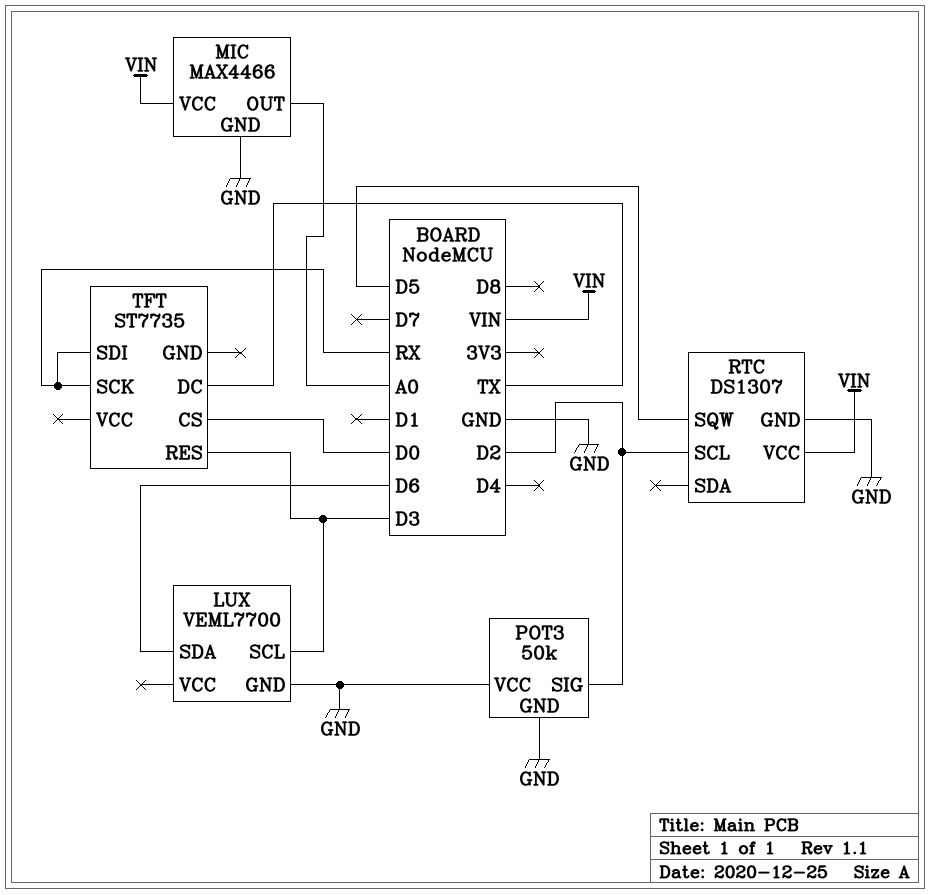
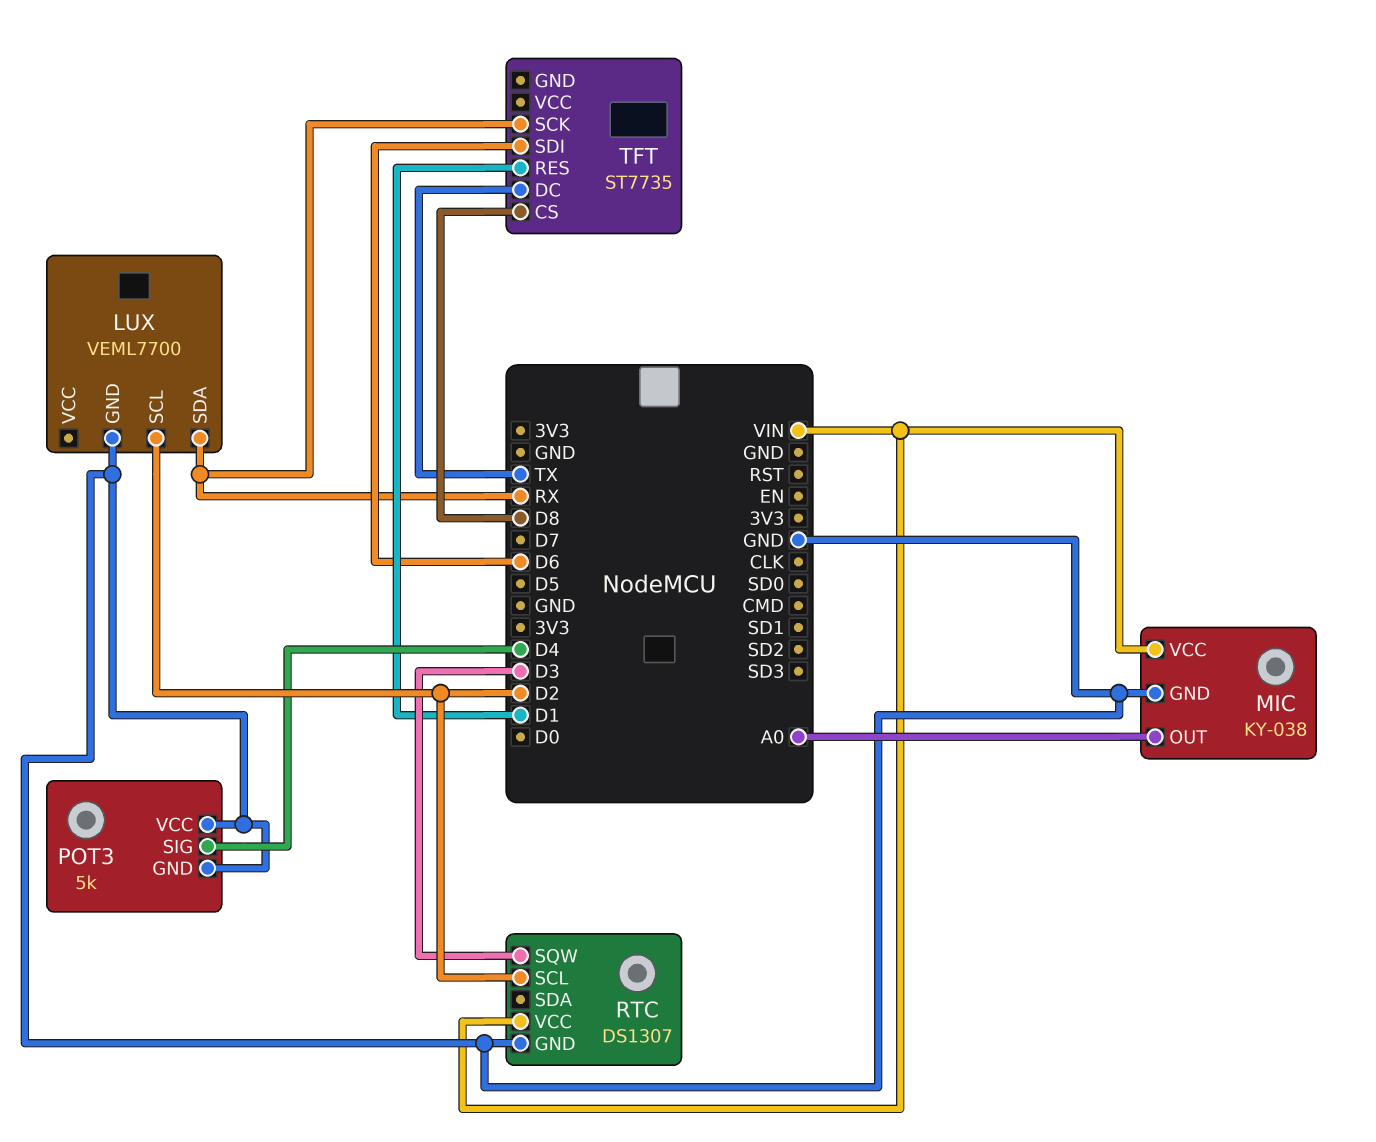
LUX pin SCL: D3 -> D2
LUX pin SDA: D6 -> RX
MIC: MAX4466 -> KY-038
POT3: 50k -> 5k
POT3 pin SIG: D2 -> D4
RTC pin SQW: D5 -> D3
TFT pin CS: D0 -> D8
TFT pin RES: D3 -> D1
TFT pin SDI: RX -> D6

